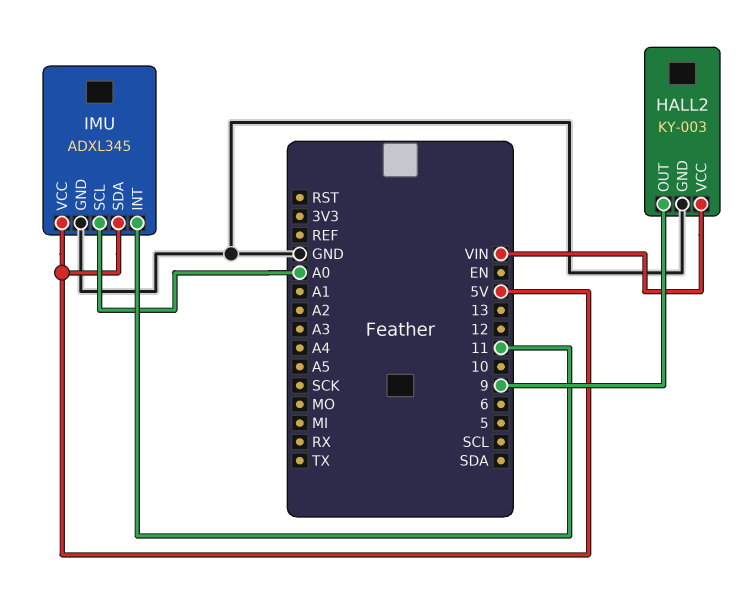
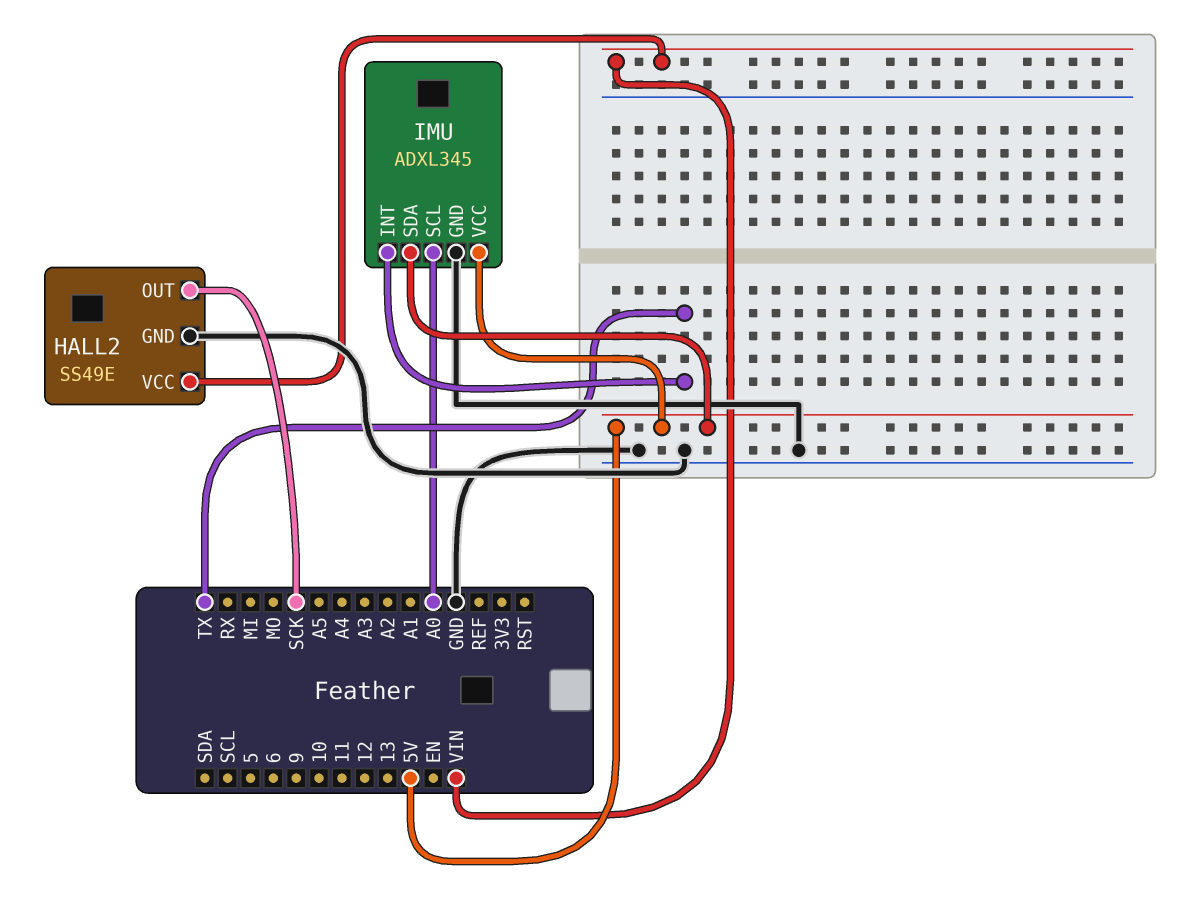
HALL2: KY-003 -> SS49E
HALL2 pin OUT: 9 -> SCK
IMU pin INT: 11 -> TX

